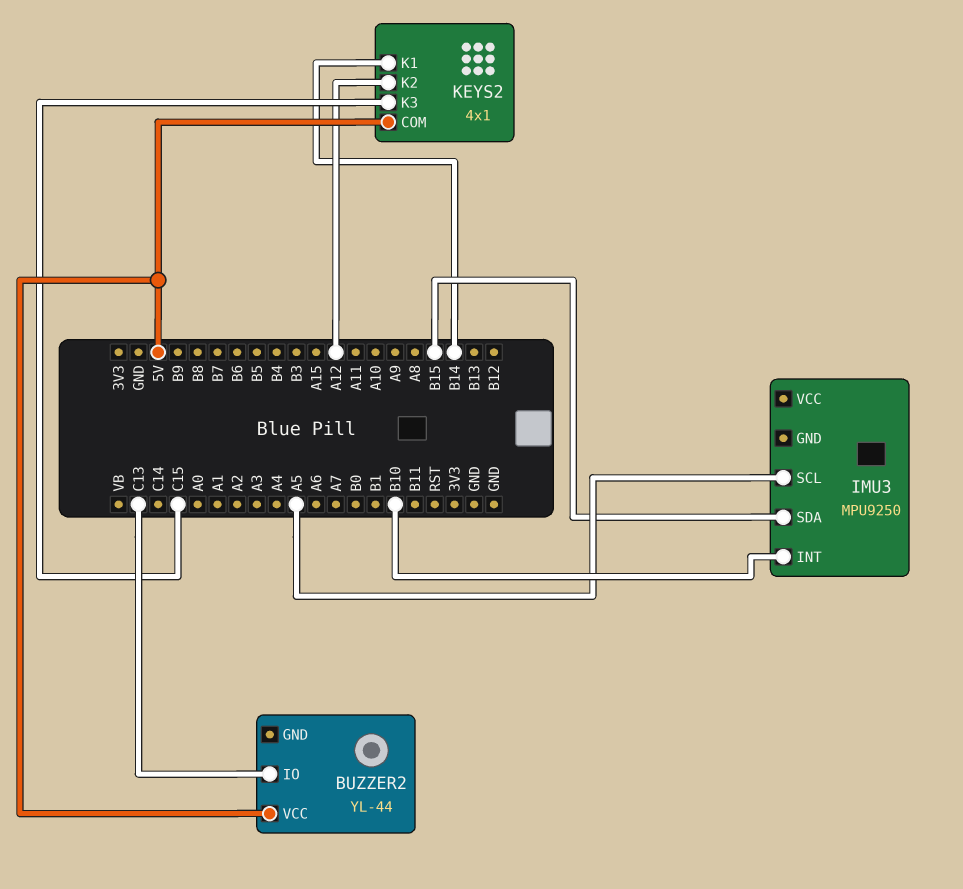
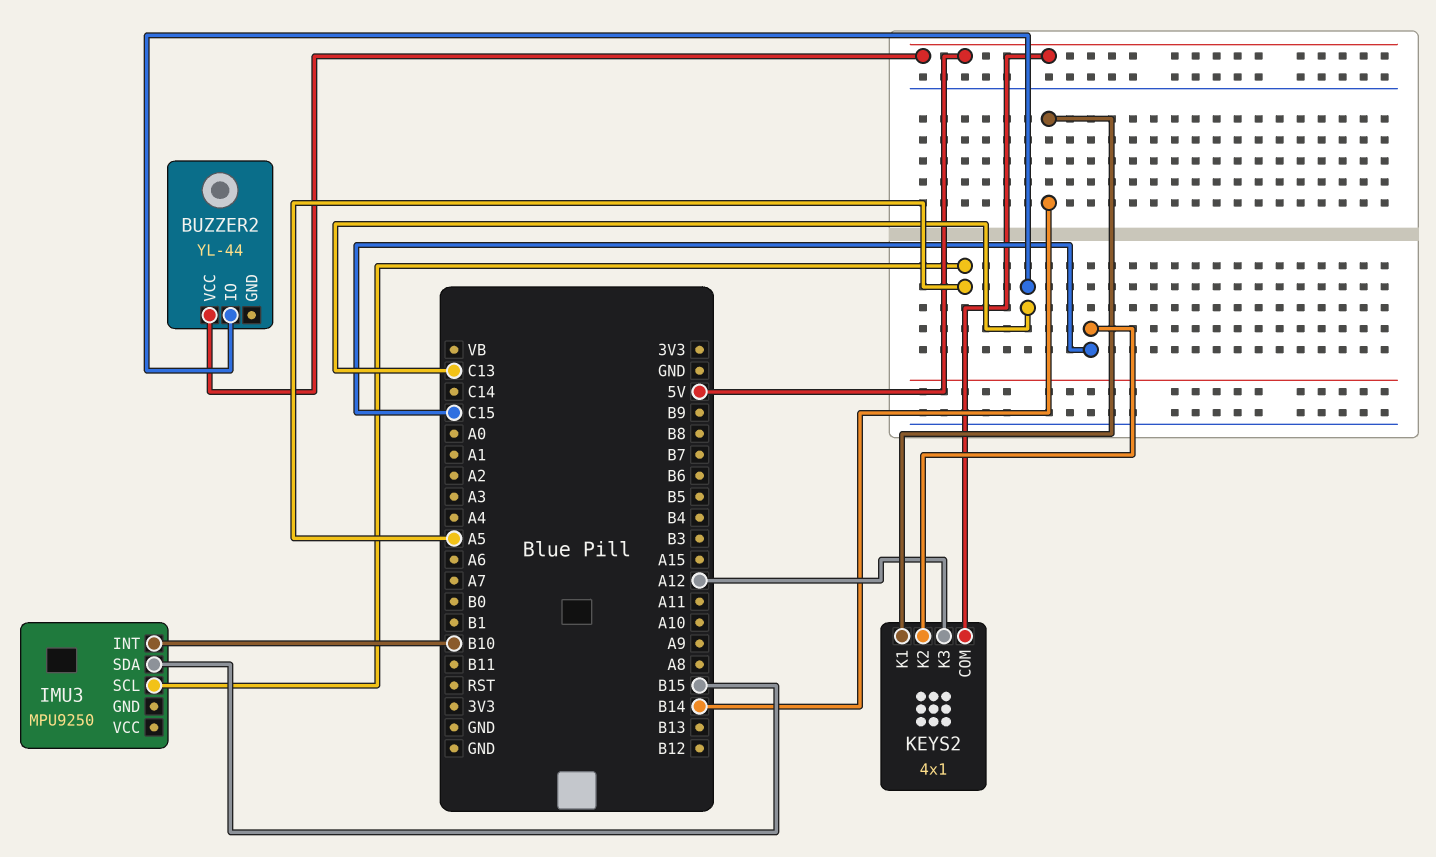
KEYS2 pin K2: A12 -> C15
KEYS2 pin K3: C15 -> A12

